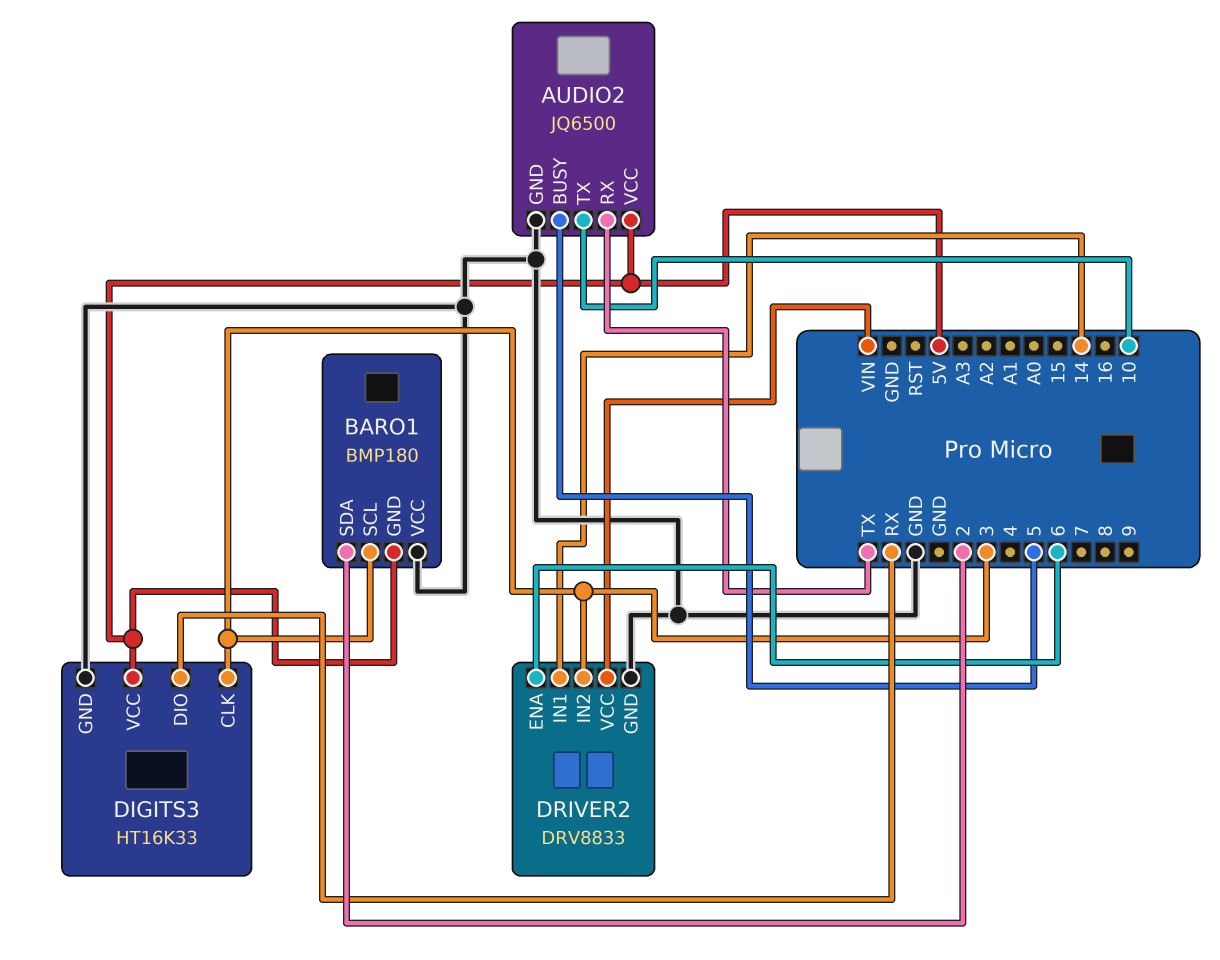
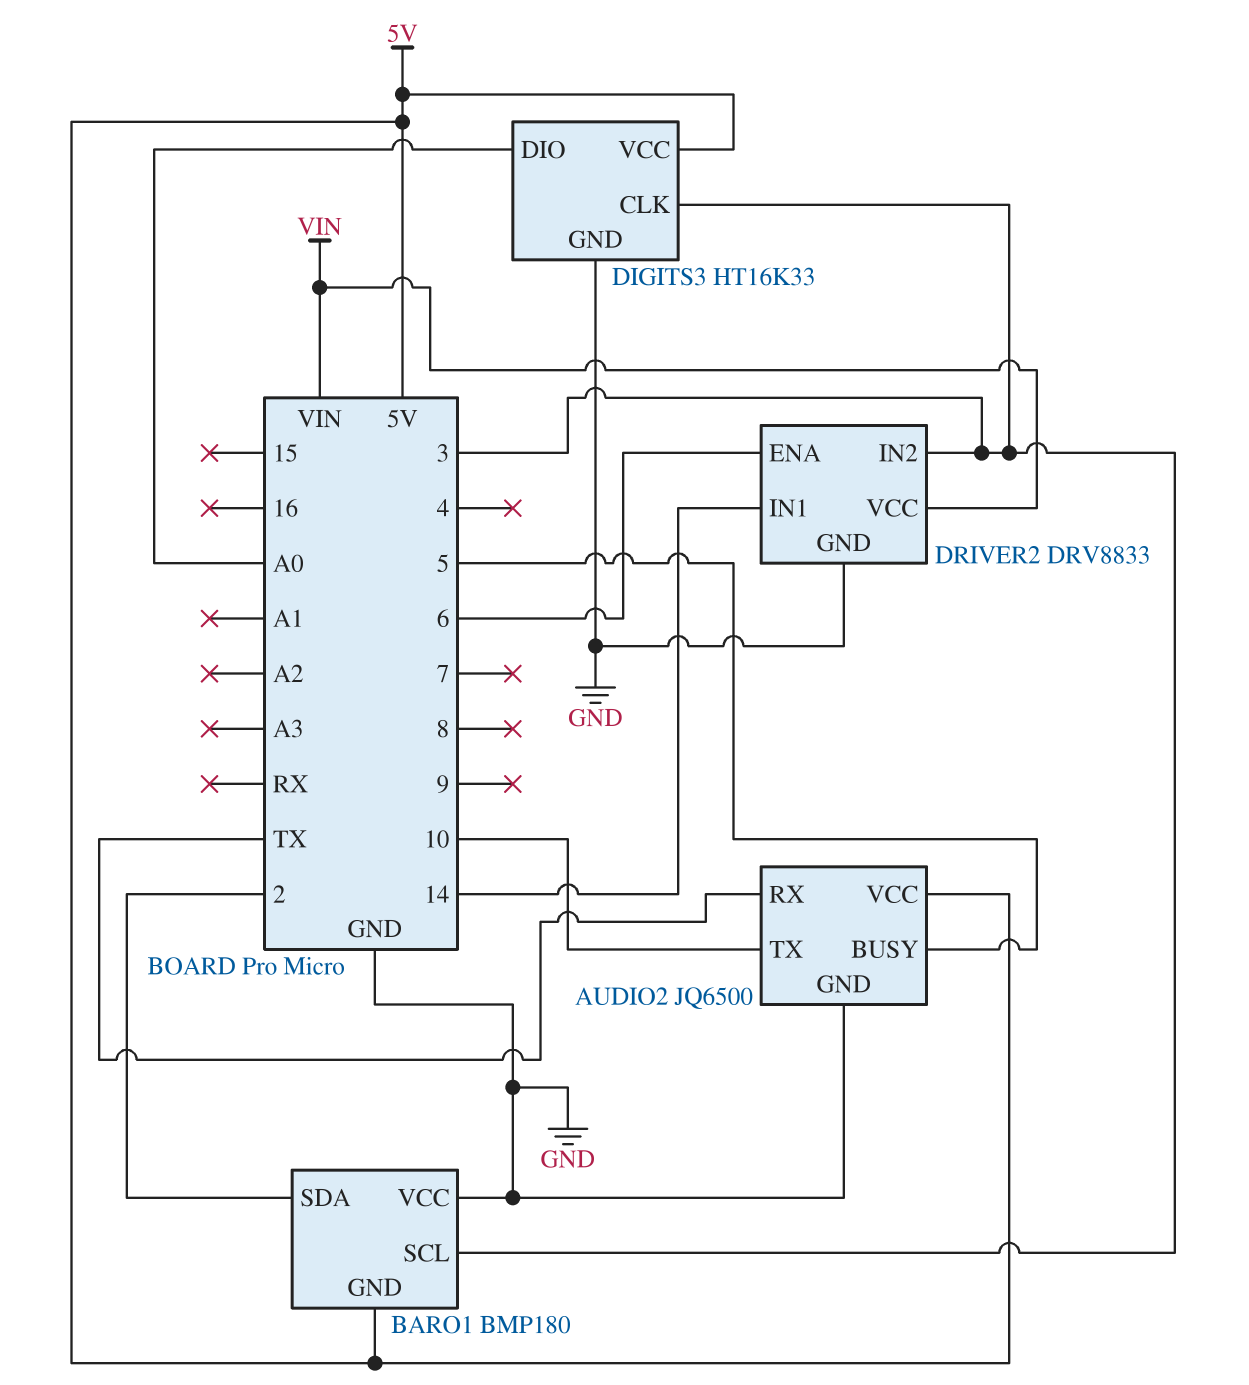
DIGITS3 pin DIO: RX -> A0

